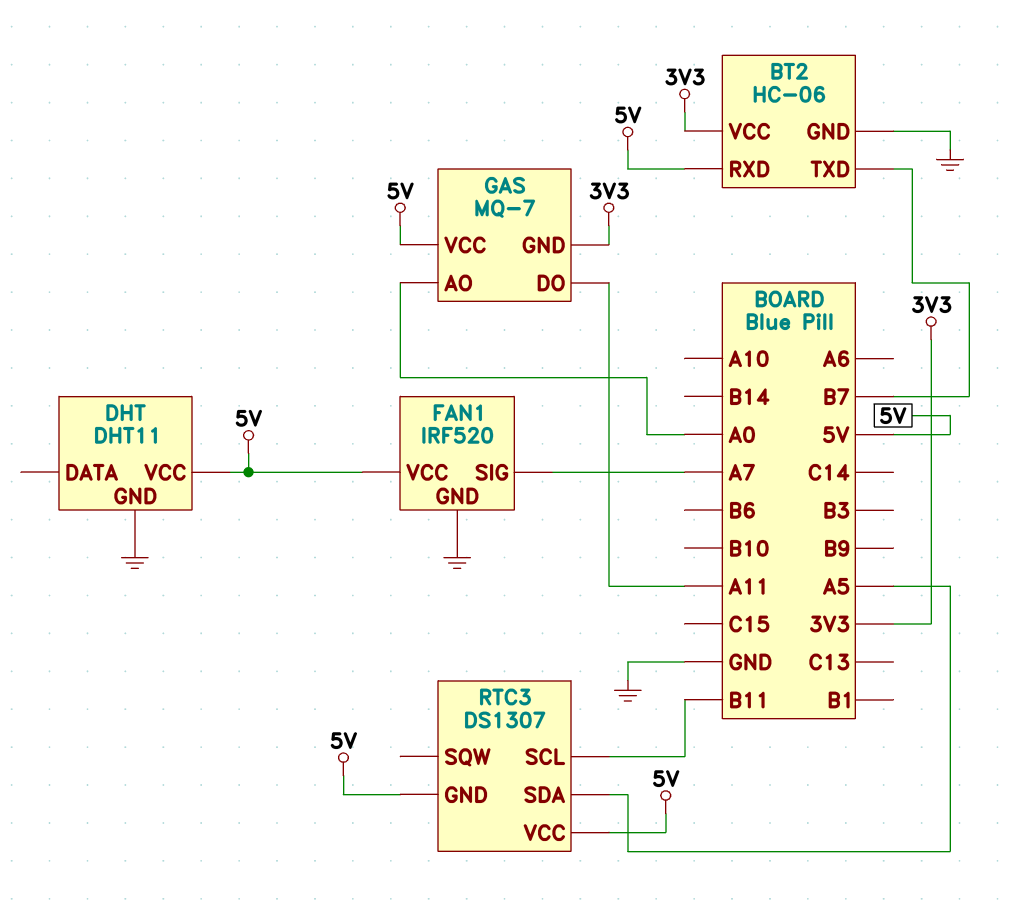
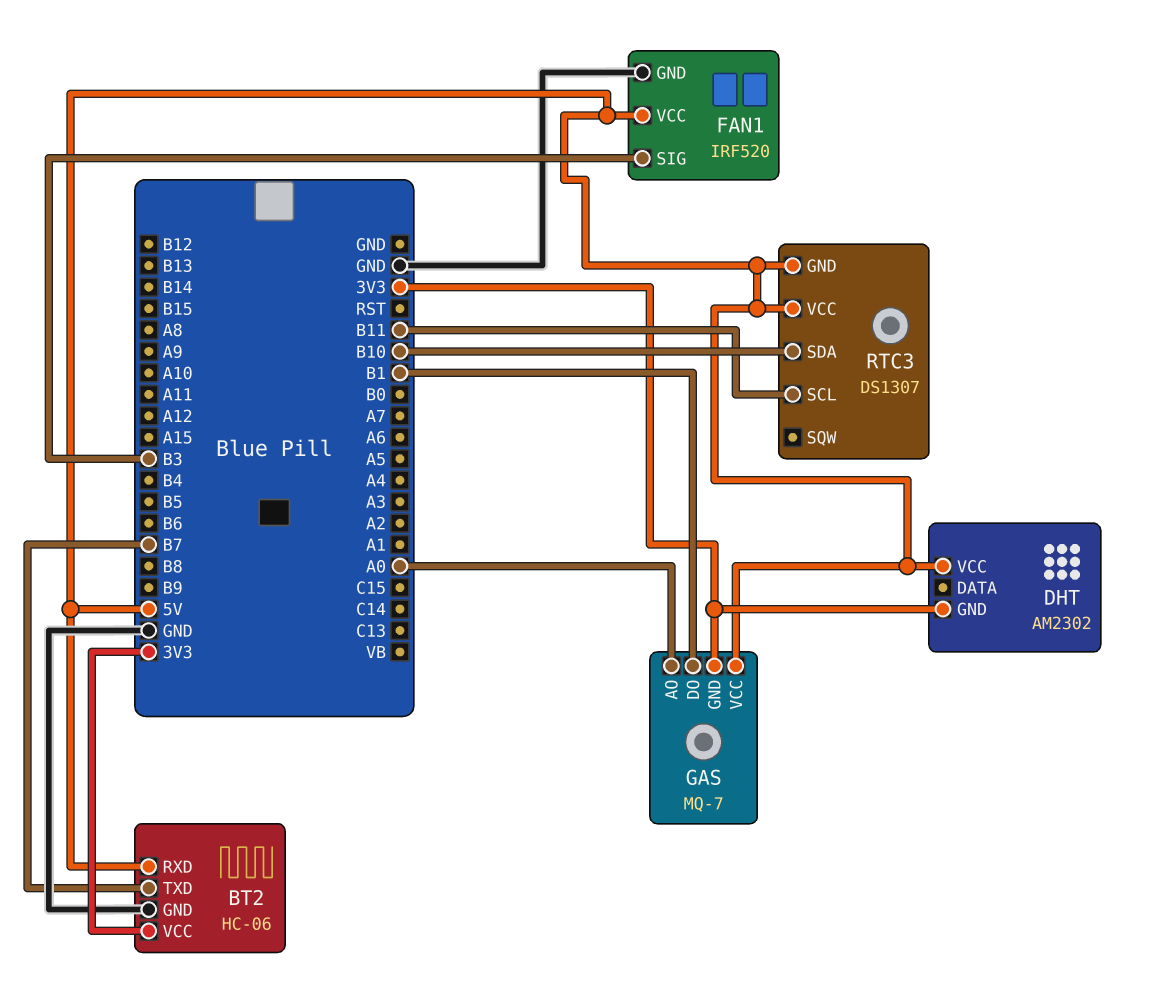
DHT: DHT11 -> AM2302
DHT pin GND: GND -> 3V3
FAN1 pin SIG: A7 -> B3
GAS pin DO: A11 -> B1
RTC3 pin SDA: A5 -> B10

